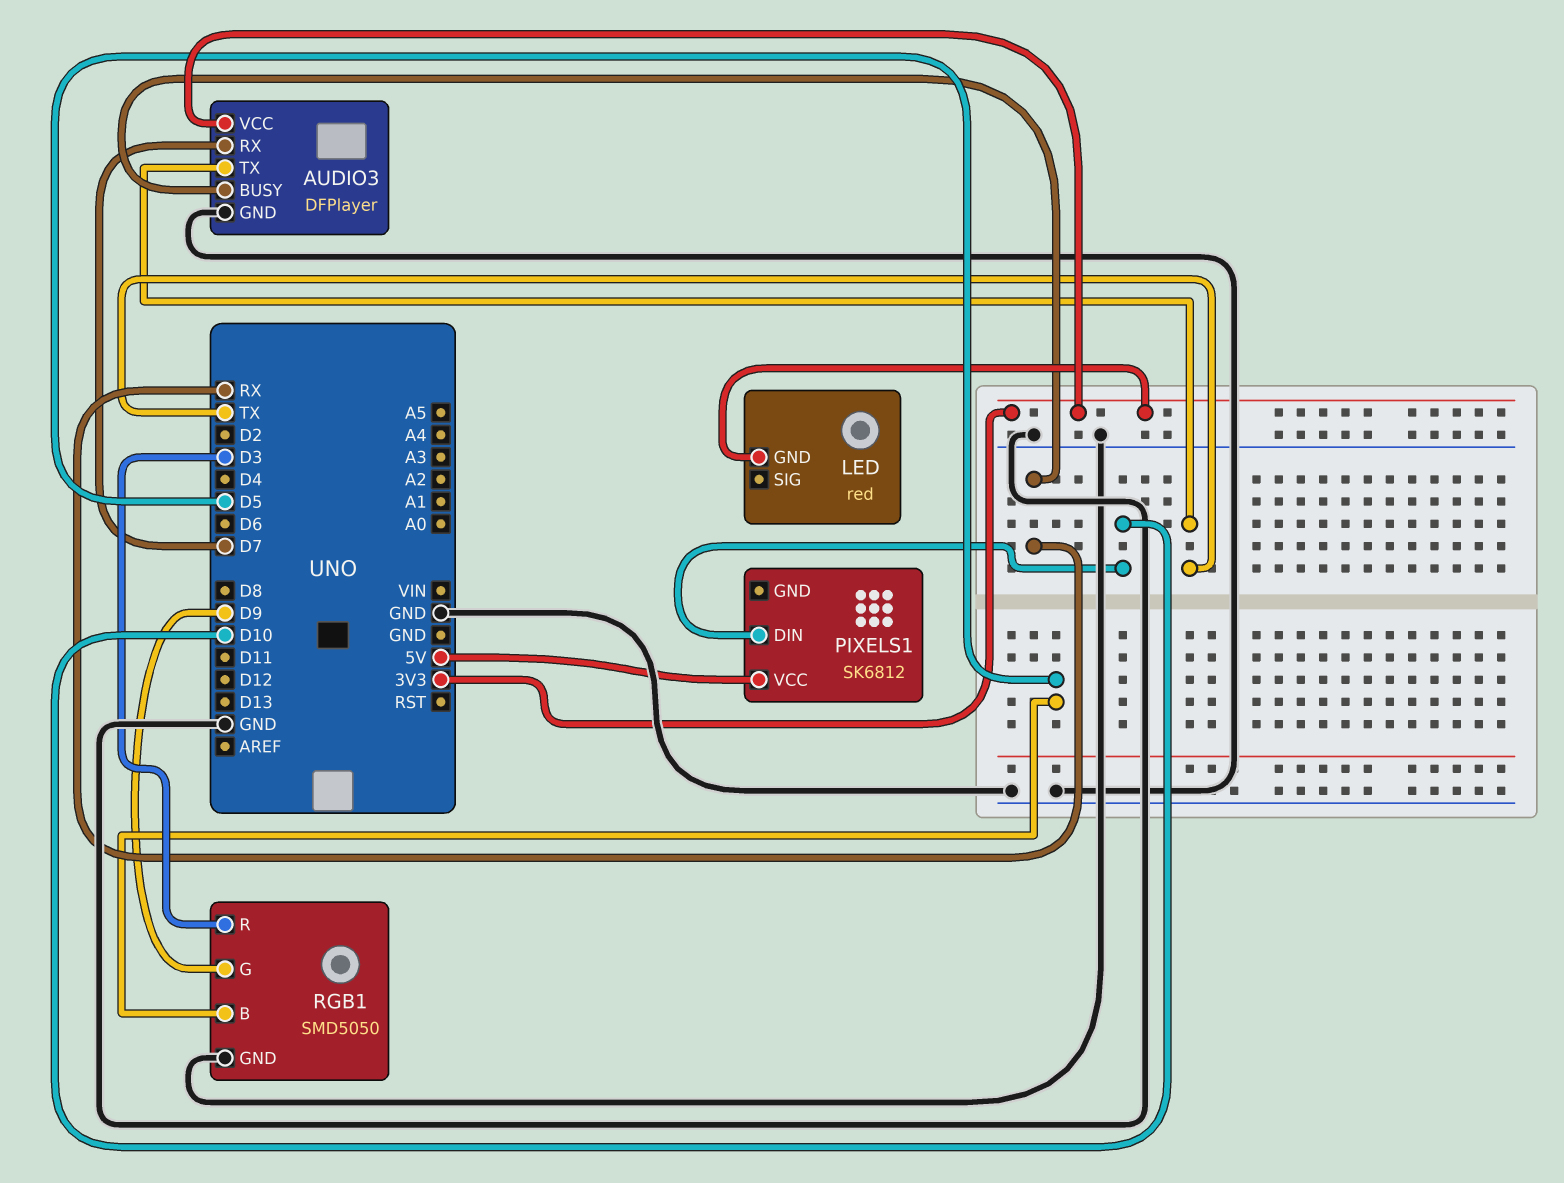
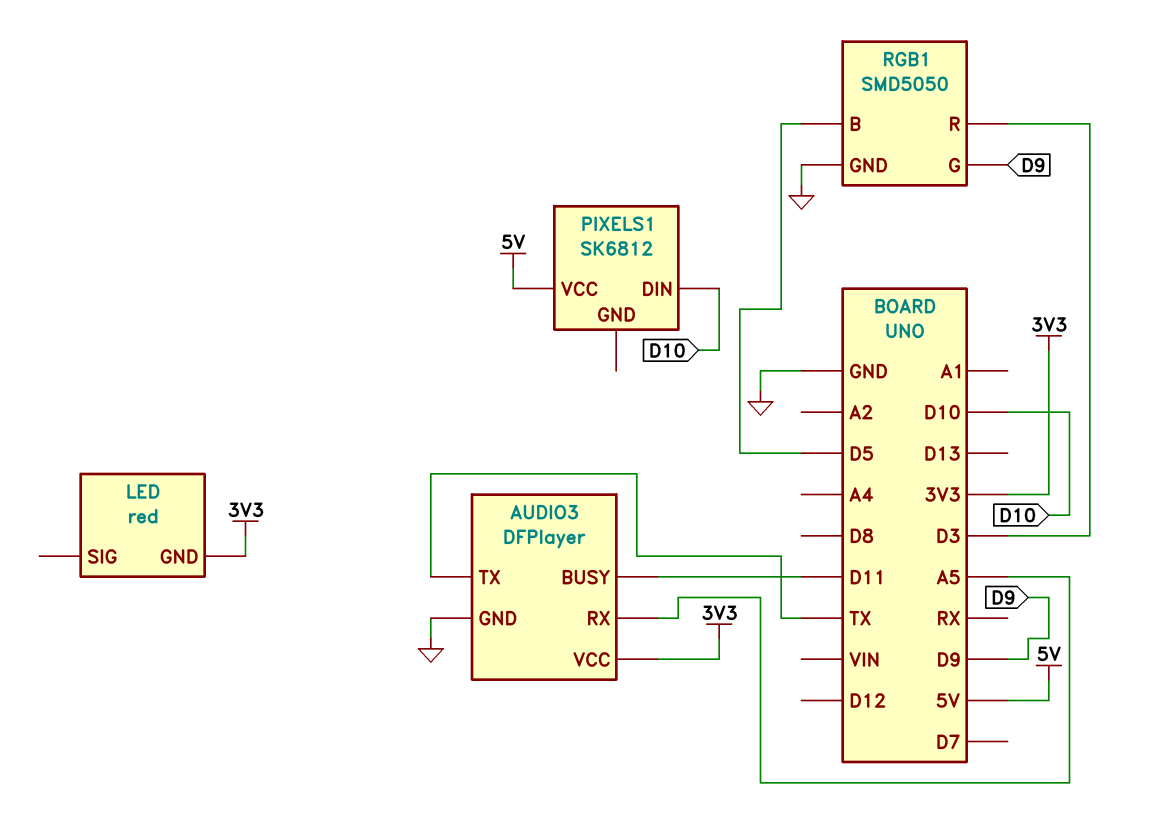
AUDIO3 pin BUSY: RX -> D11
AUDIO3 pin RX: D7 -> A5

